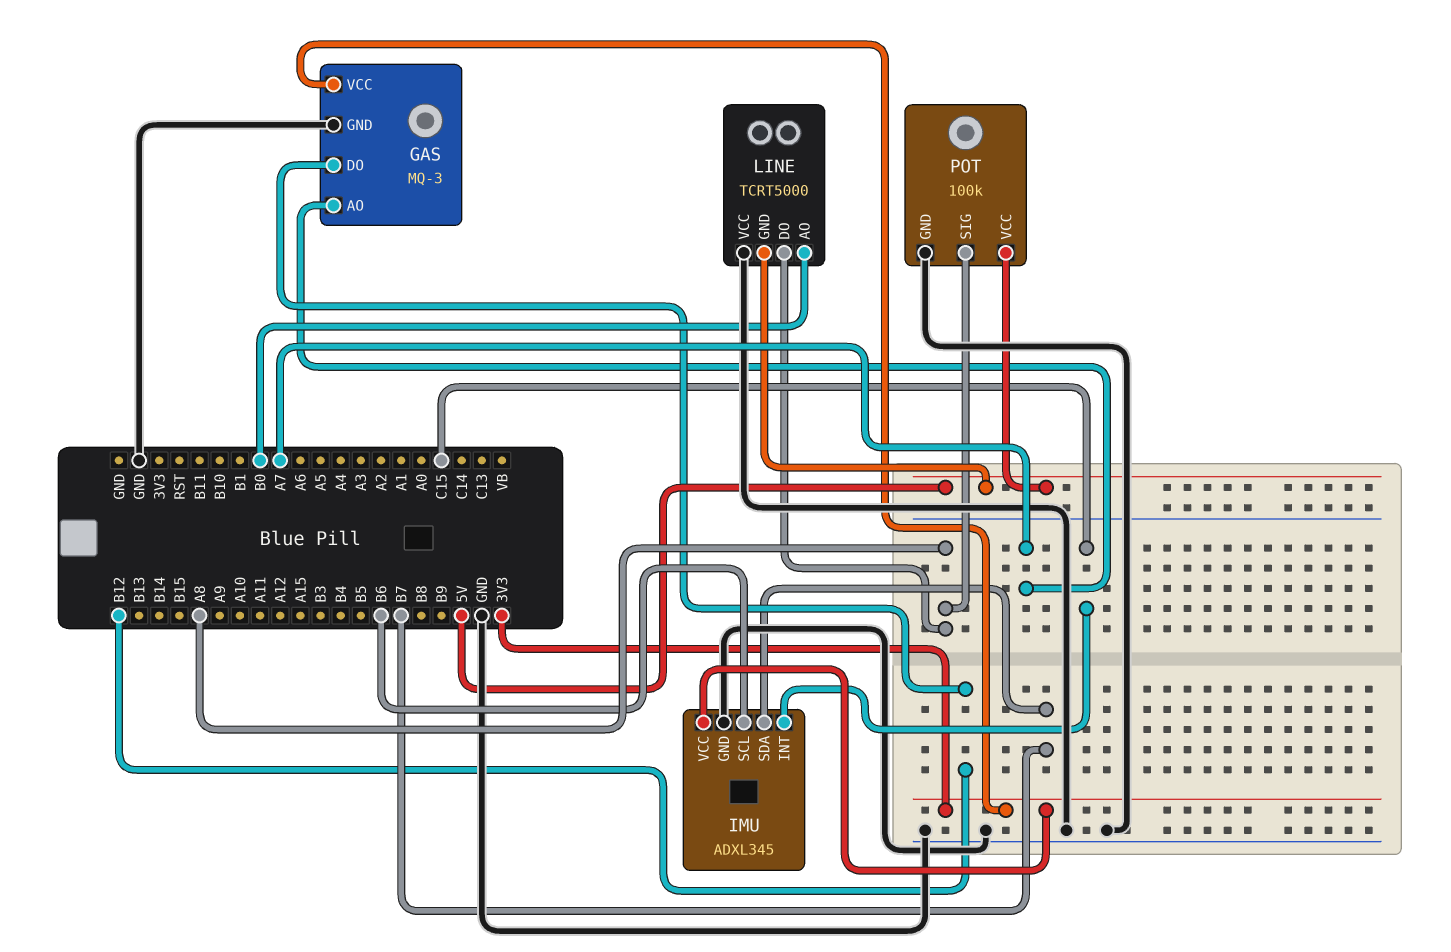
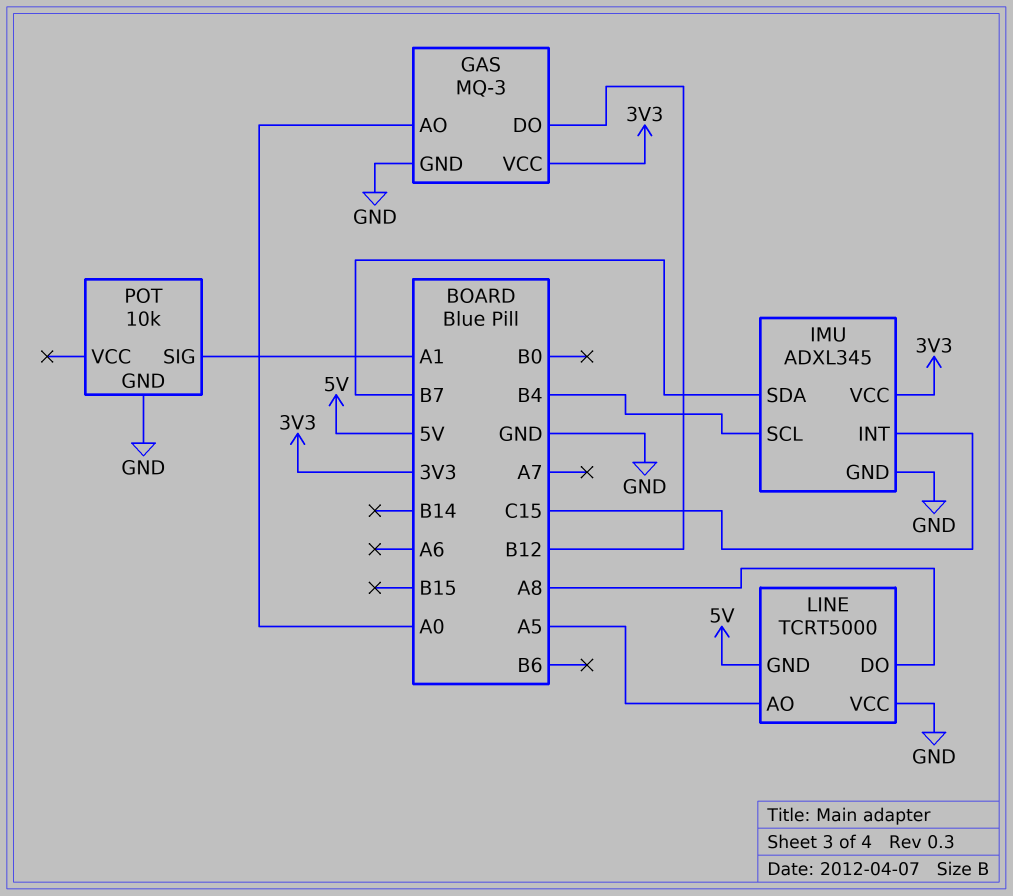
GAS pin AO: A7 -> A0
IMU pin SCL: B6 -> B4
LINE pin AO: B0 -> A5
POT: 100k -> 10k
POT pin SIG: A8 -> A1
POT pin VCC: 5V -> none

